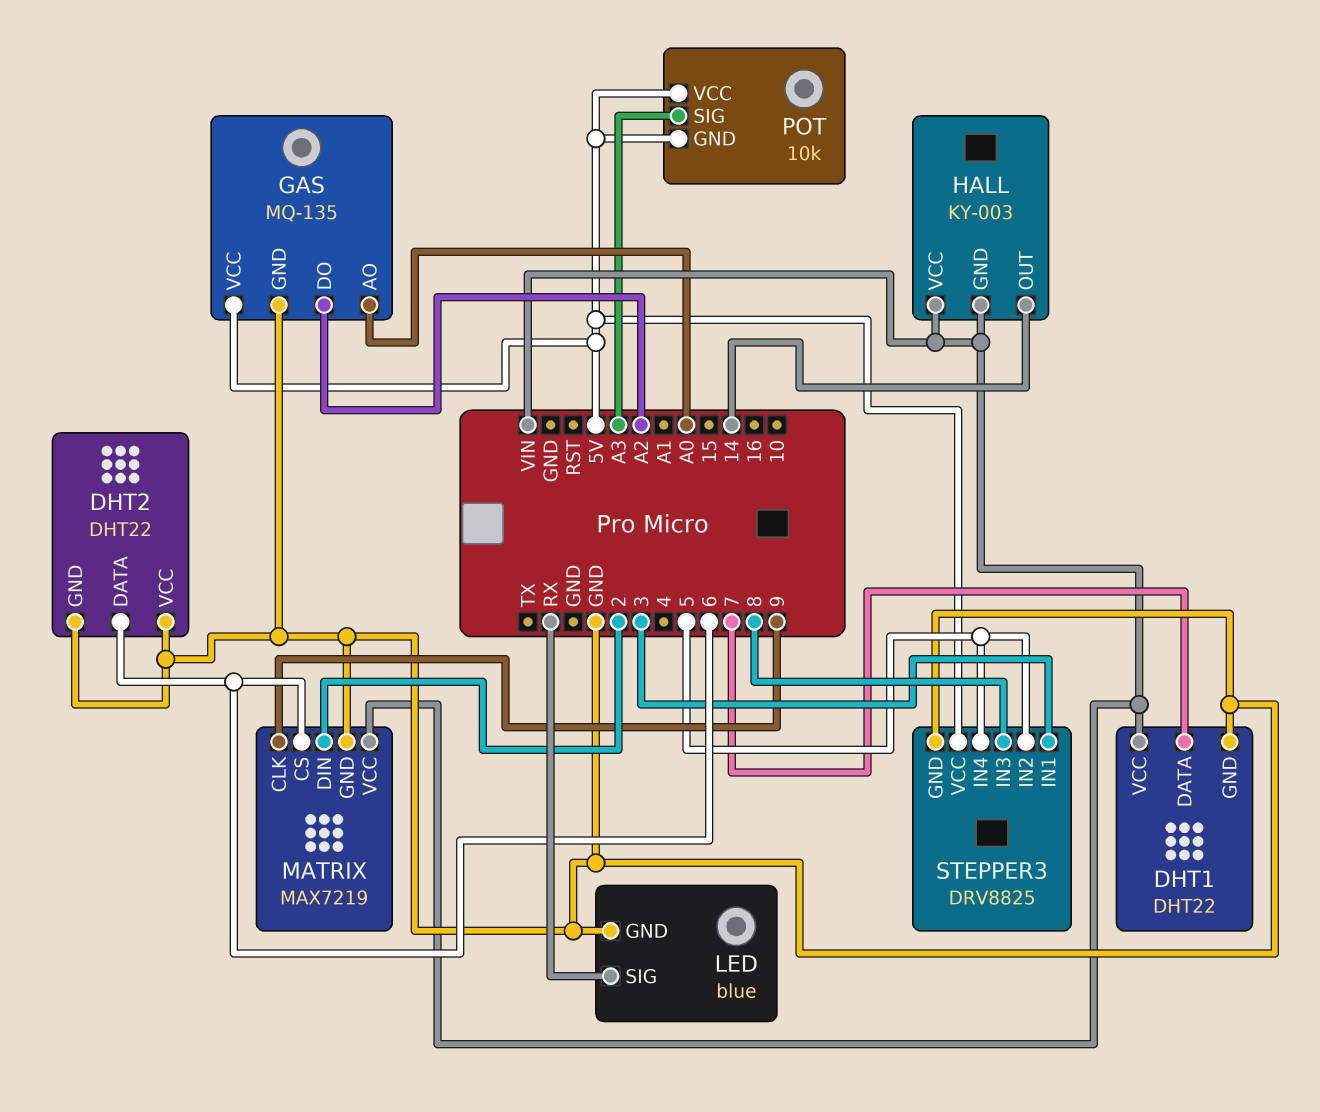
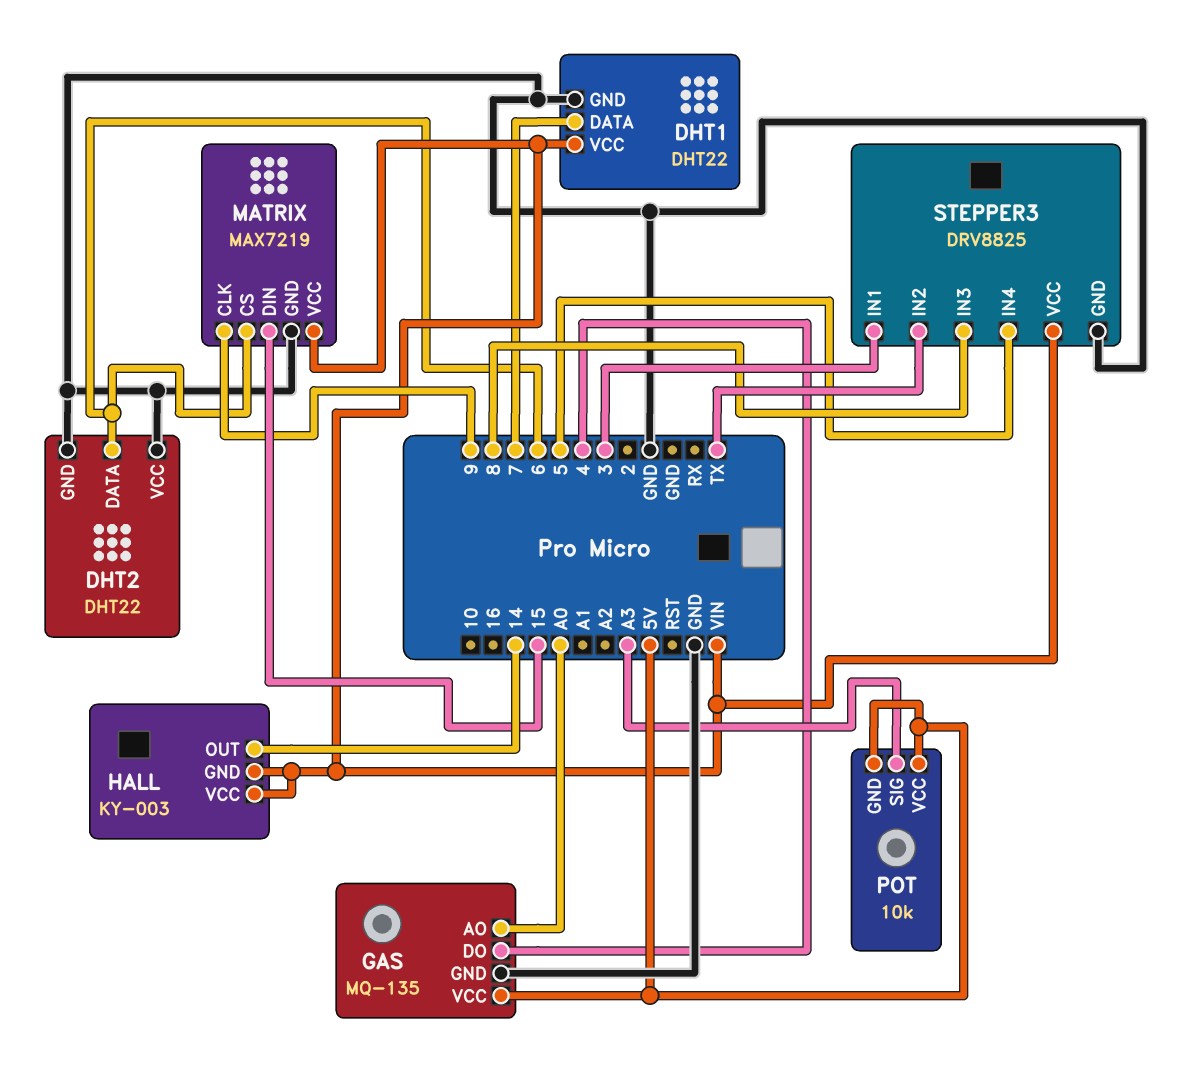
GAS pin DO: A2 -> 4
LED: blue -> none
LED pin GND: GND -> none
LED pin SIG: RX -> none
MATRIX pin DIN: 2 -> 15
STEPPER3 pin IN2: 5 -> TX
STEPPER3 pin VCC: 5V -> VIN

